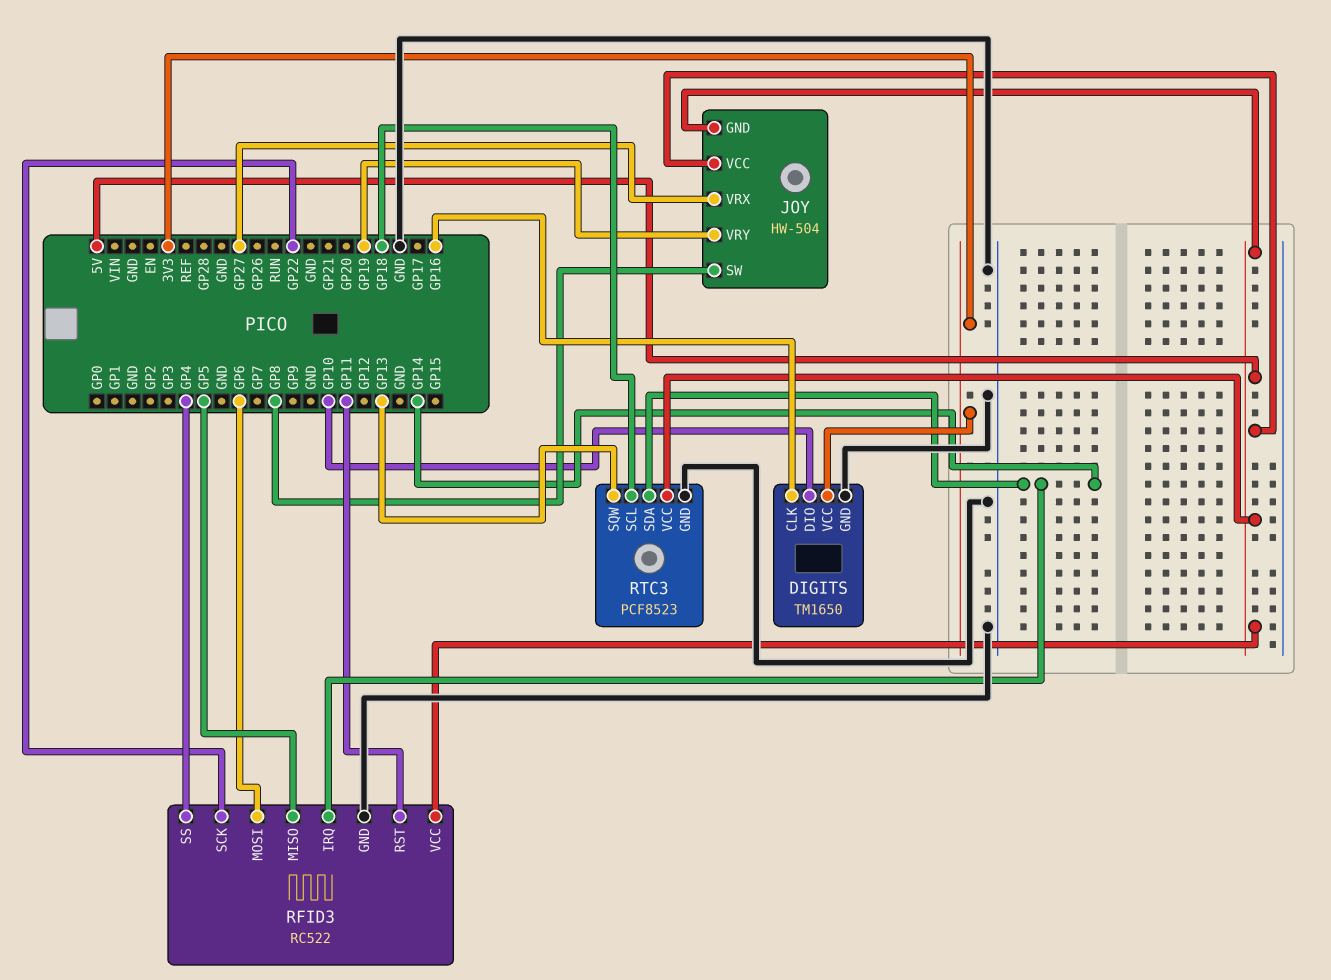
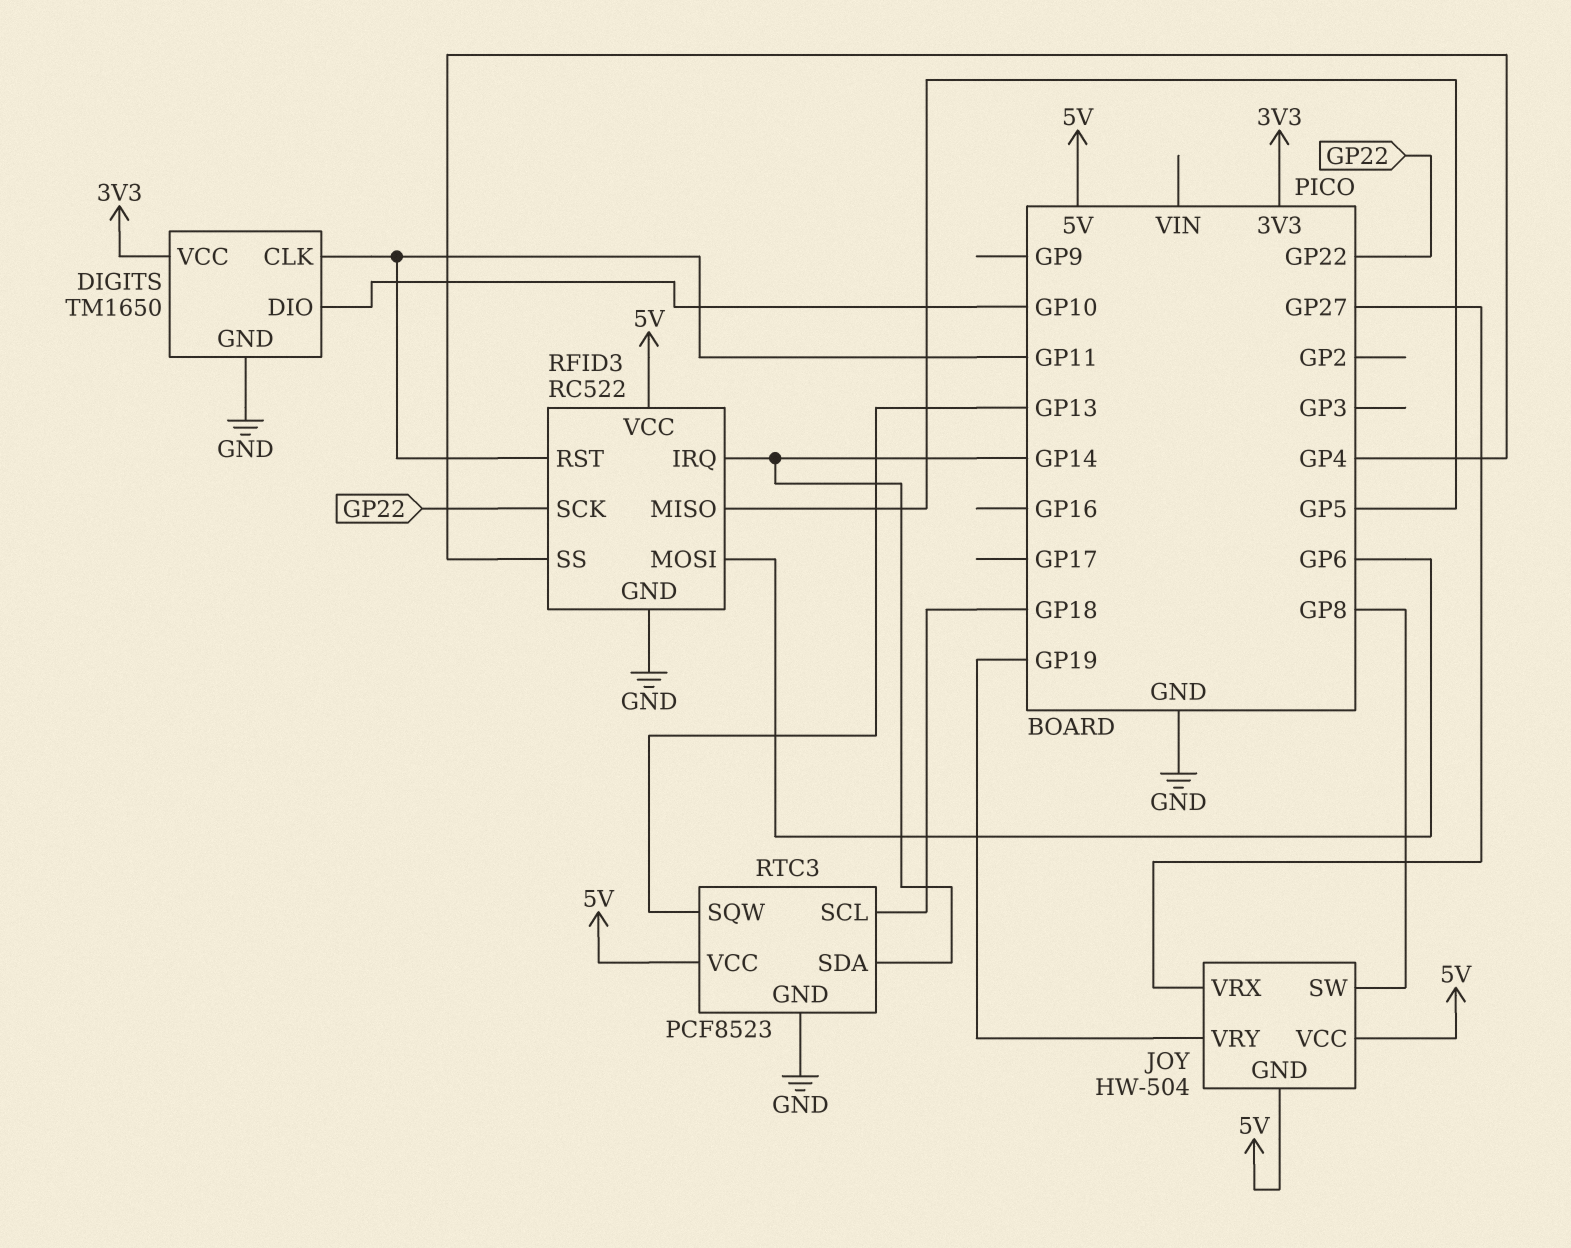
DIGITS pin CLK: GP16 -> GP11

